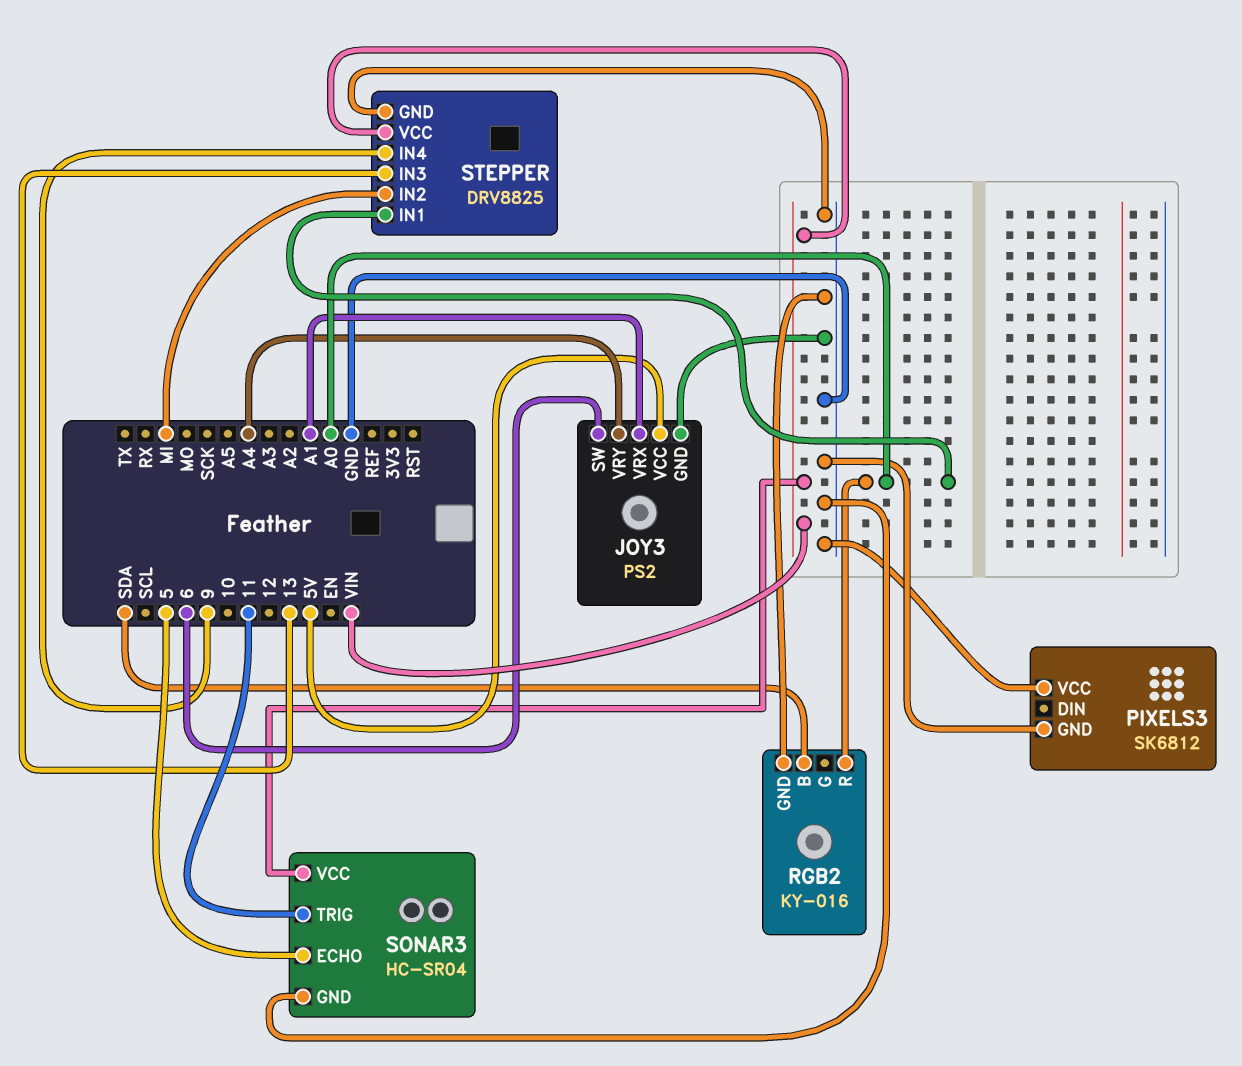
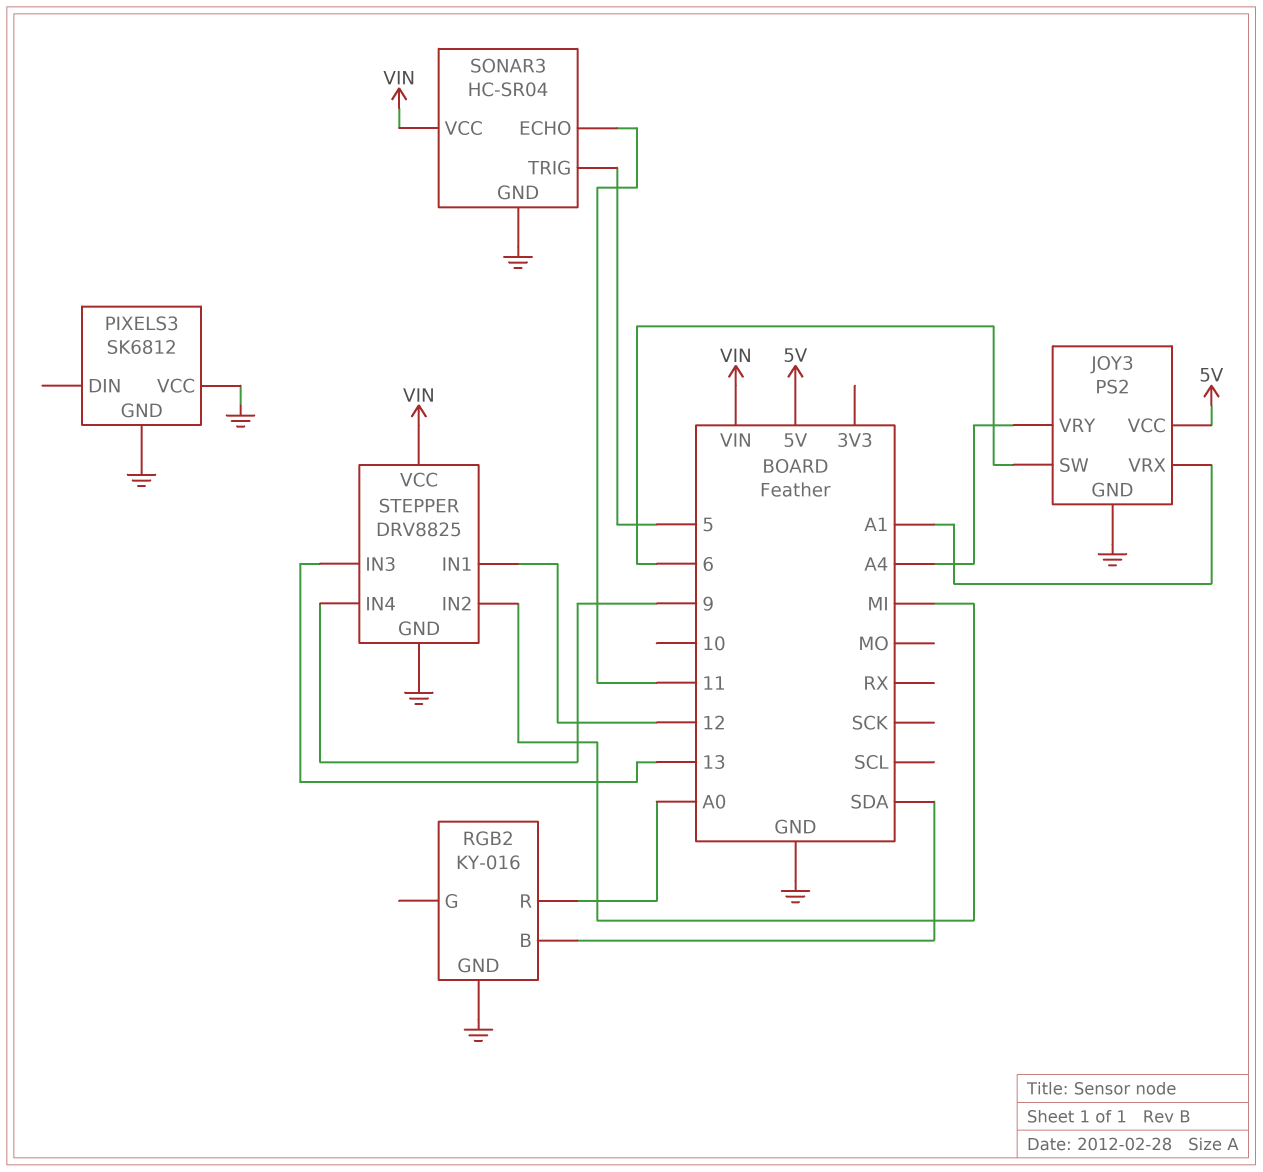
SONAR3 pin ECHO: 5 -> 11
SONAR3 pin TRIG: 11 -> 5
STEPPER pin IN1: A0 -> 12

